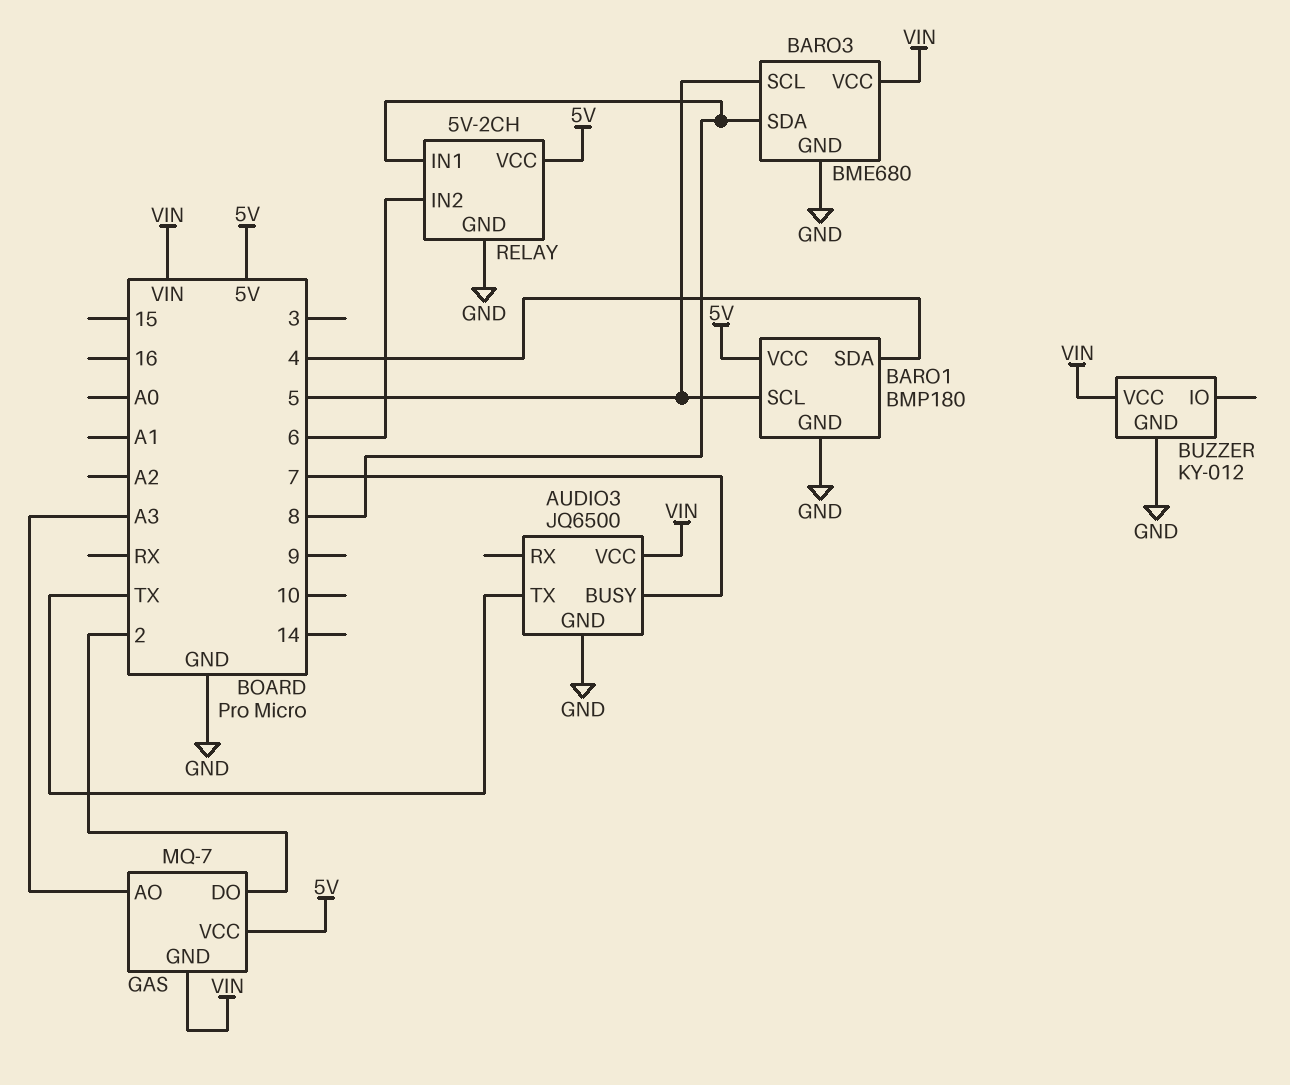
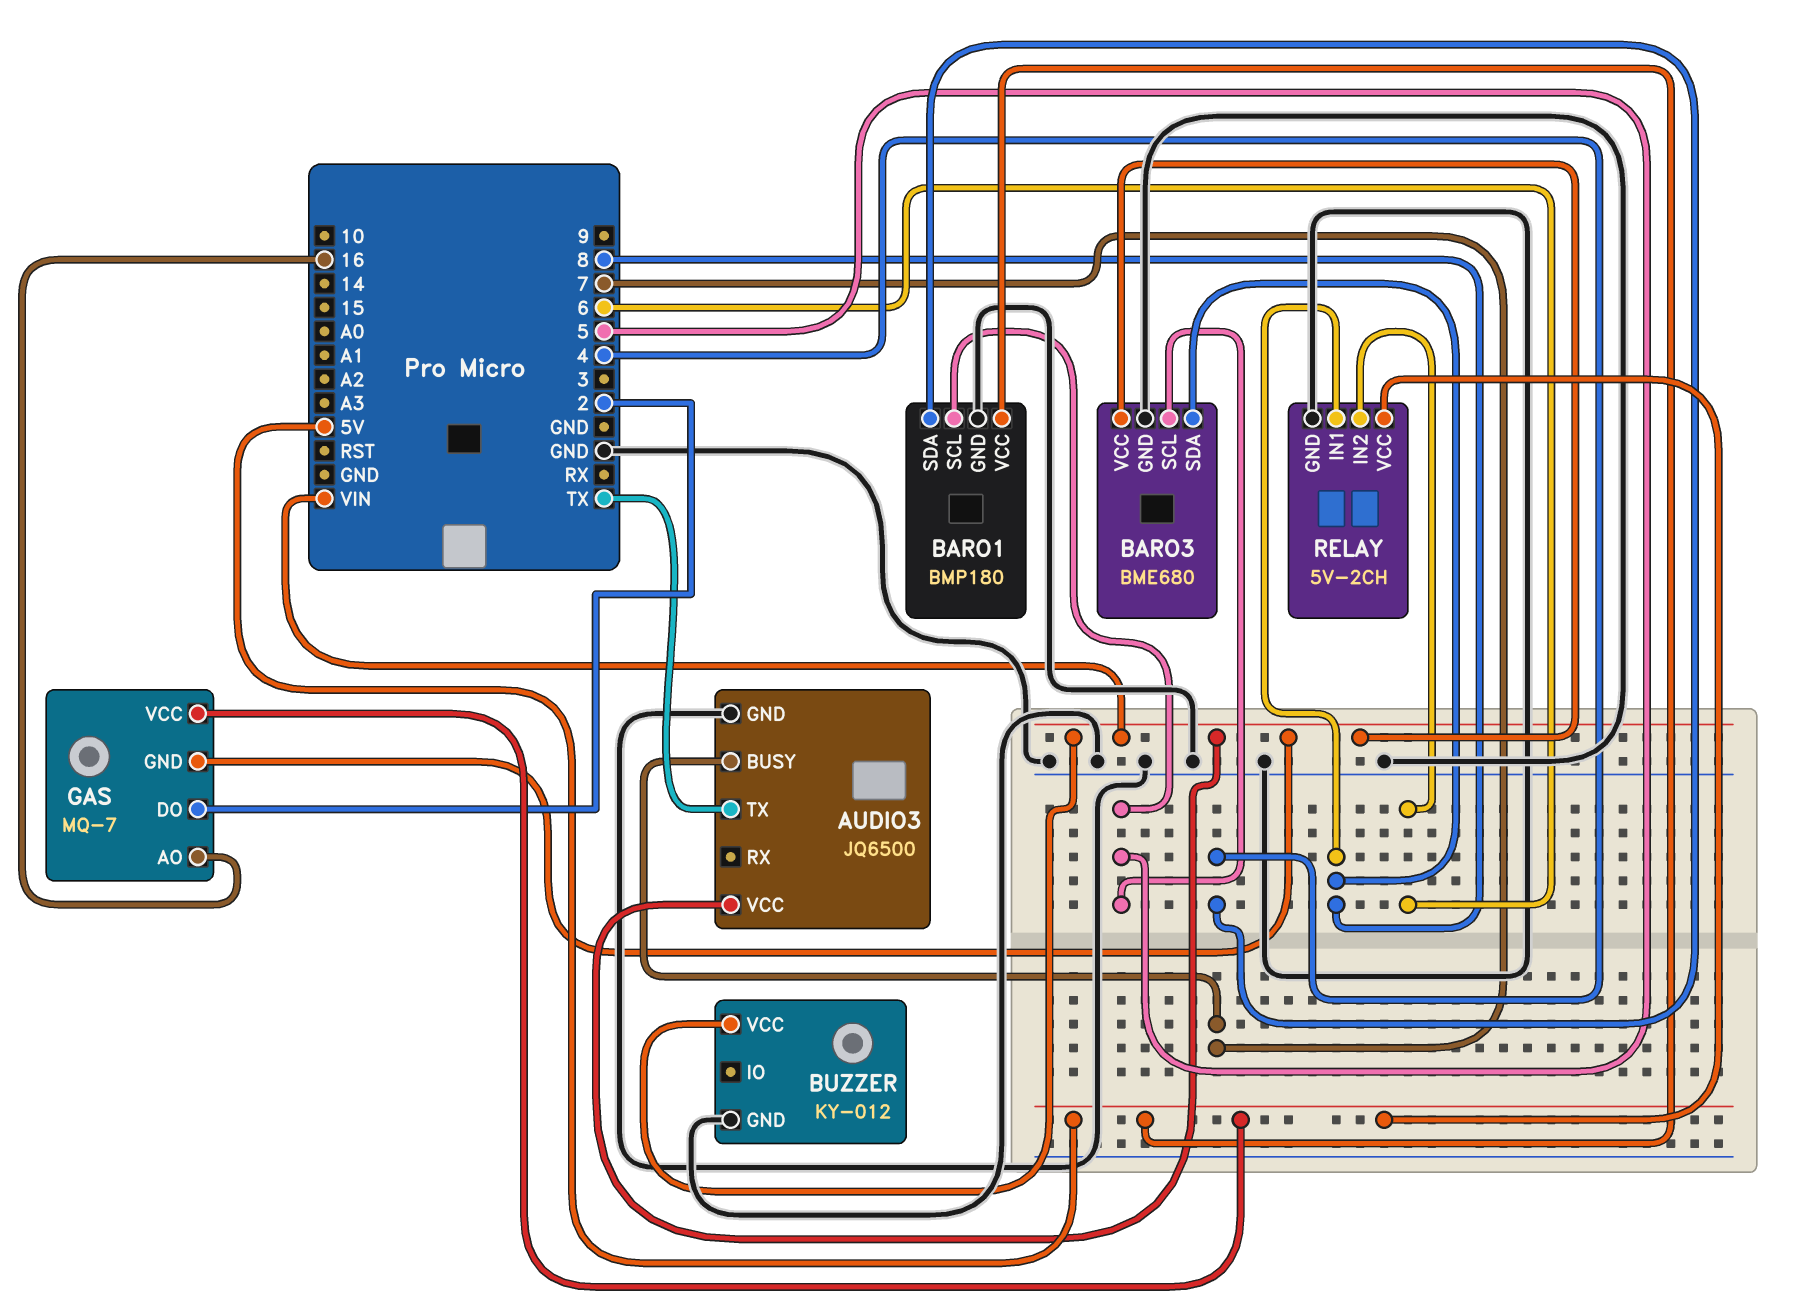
GAS pin AO: A3 -> 16

